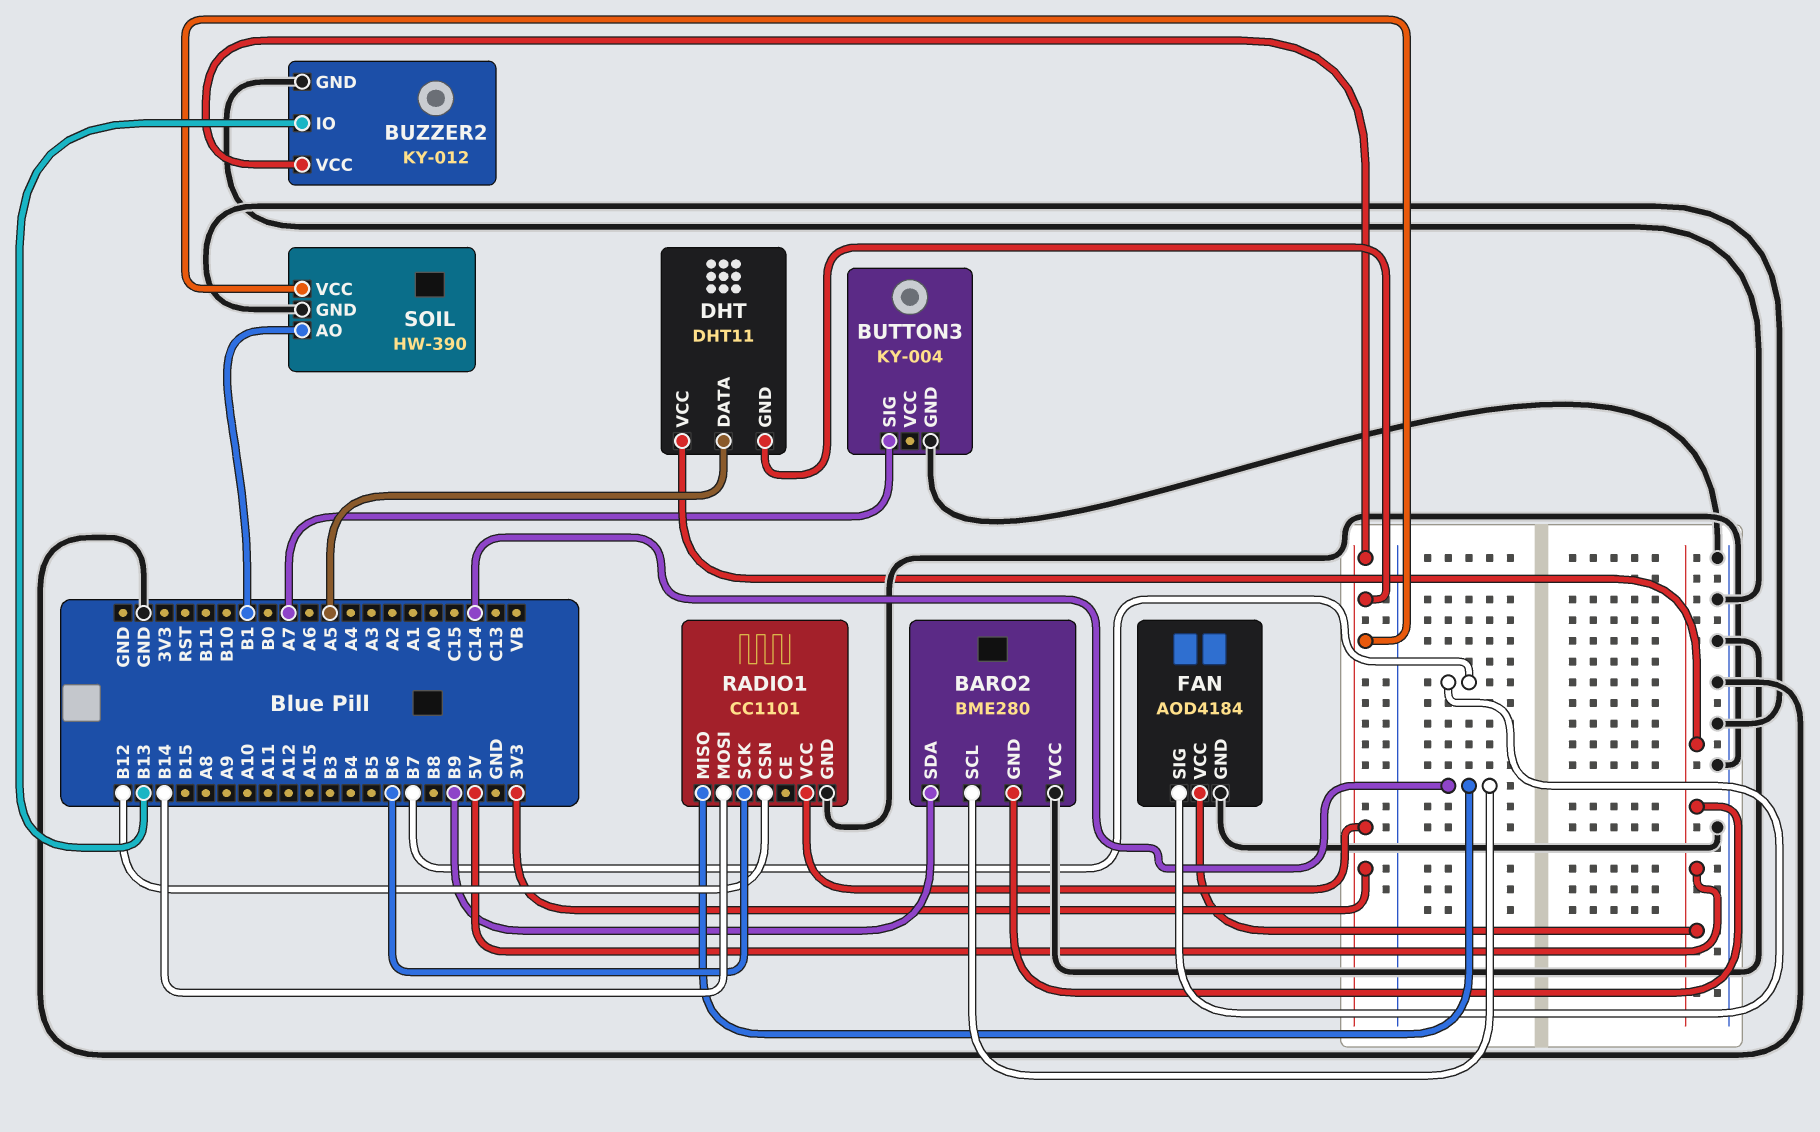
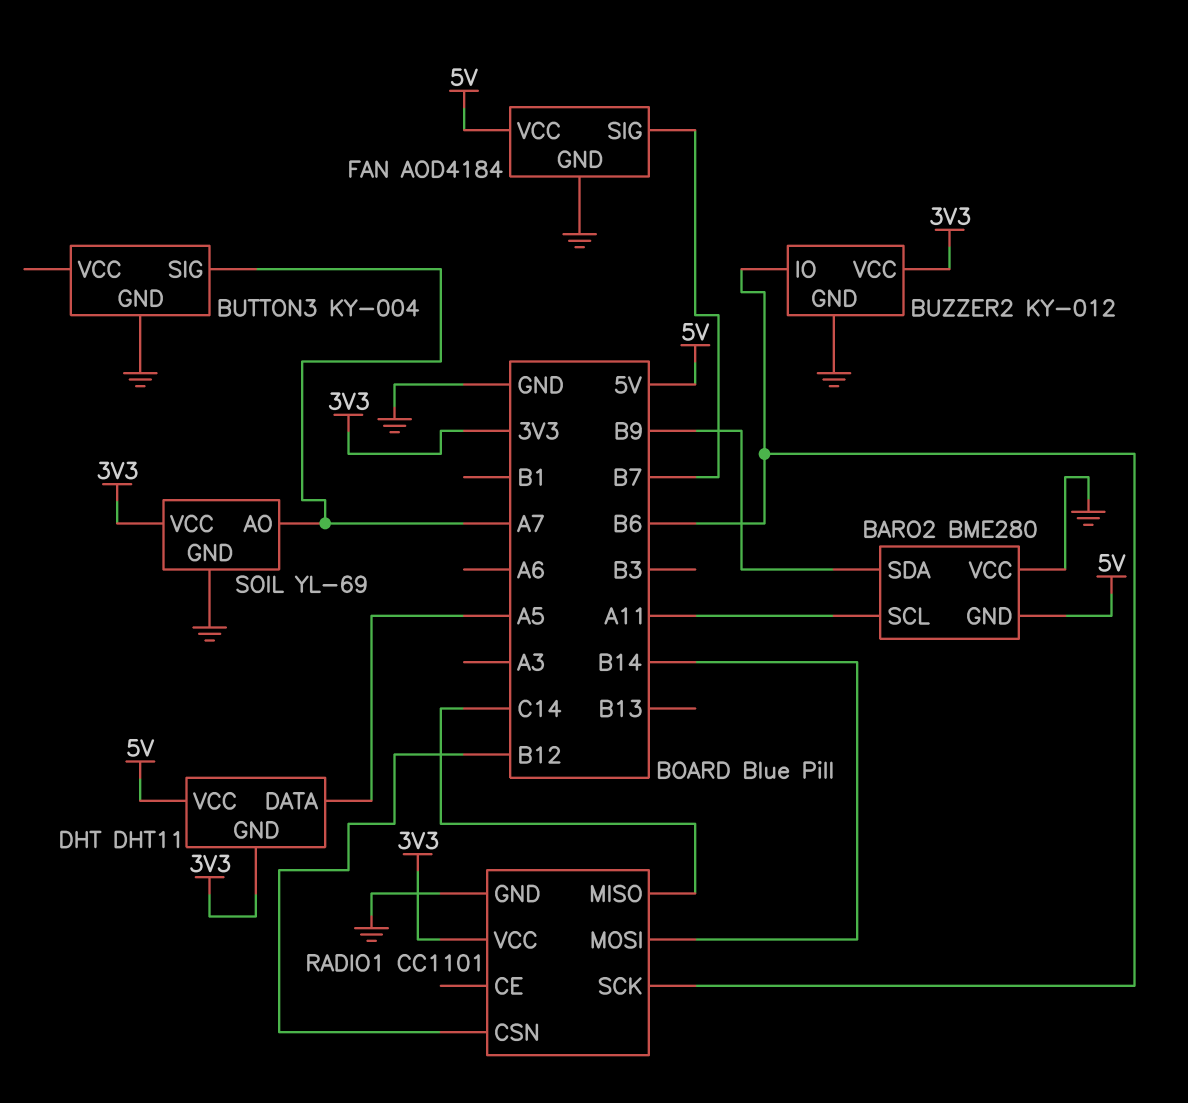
BARO2 pin SCL: C14 -> A11
BUZZER2 pin IO: B13 -> B6
SOIL: HW-390 -> YL-69
SOIL pin AO: B1 -> A7

